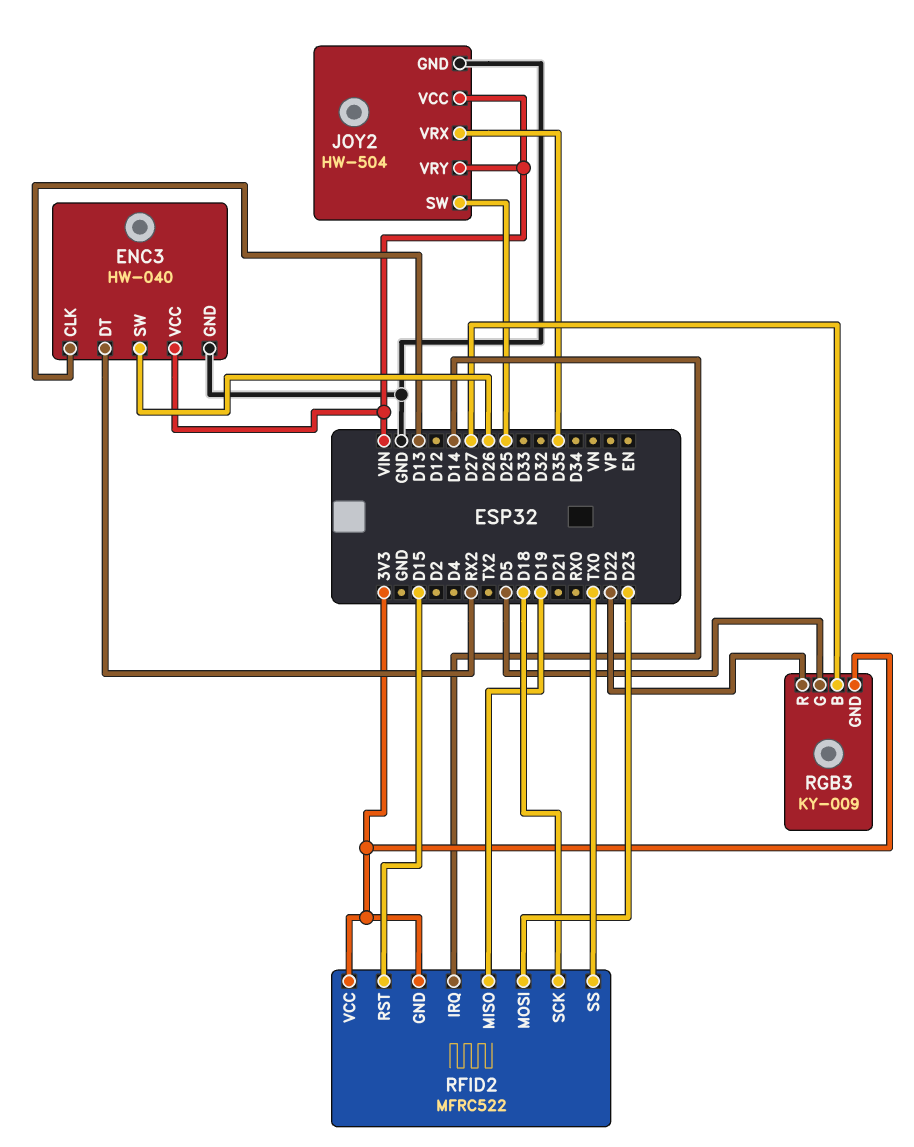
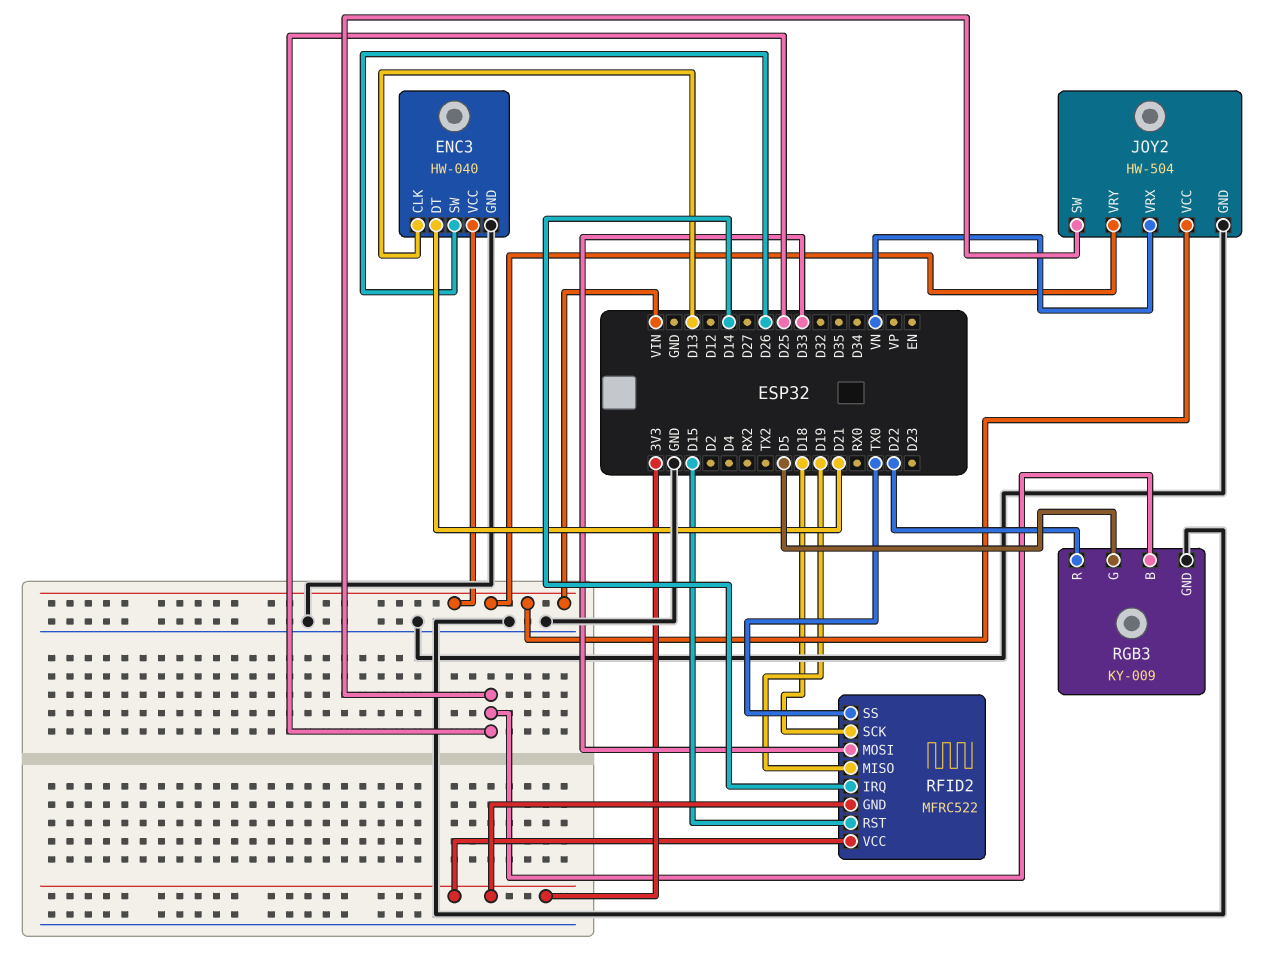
ENC3 pin DT: RX2 -> D21
JOY2 pin VRX: D35 -> VN
RFID2 pin MOSI: D23 -> D33
RGB3 pin B: D27 -> D25
RGB3 pin GND: 3V3 -> GND

